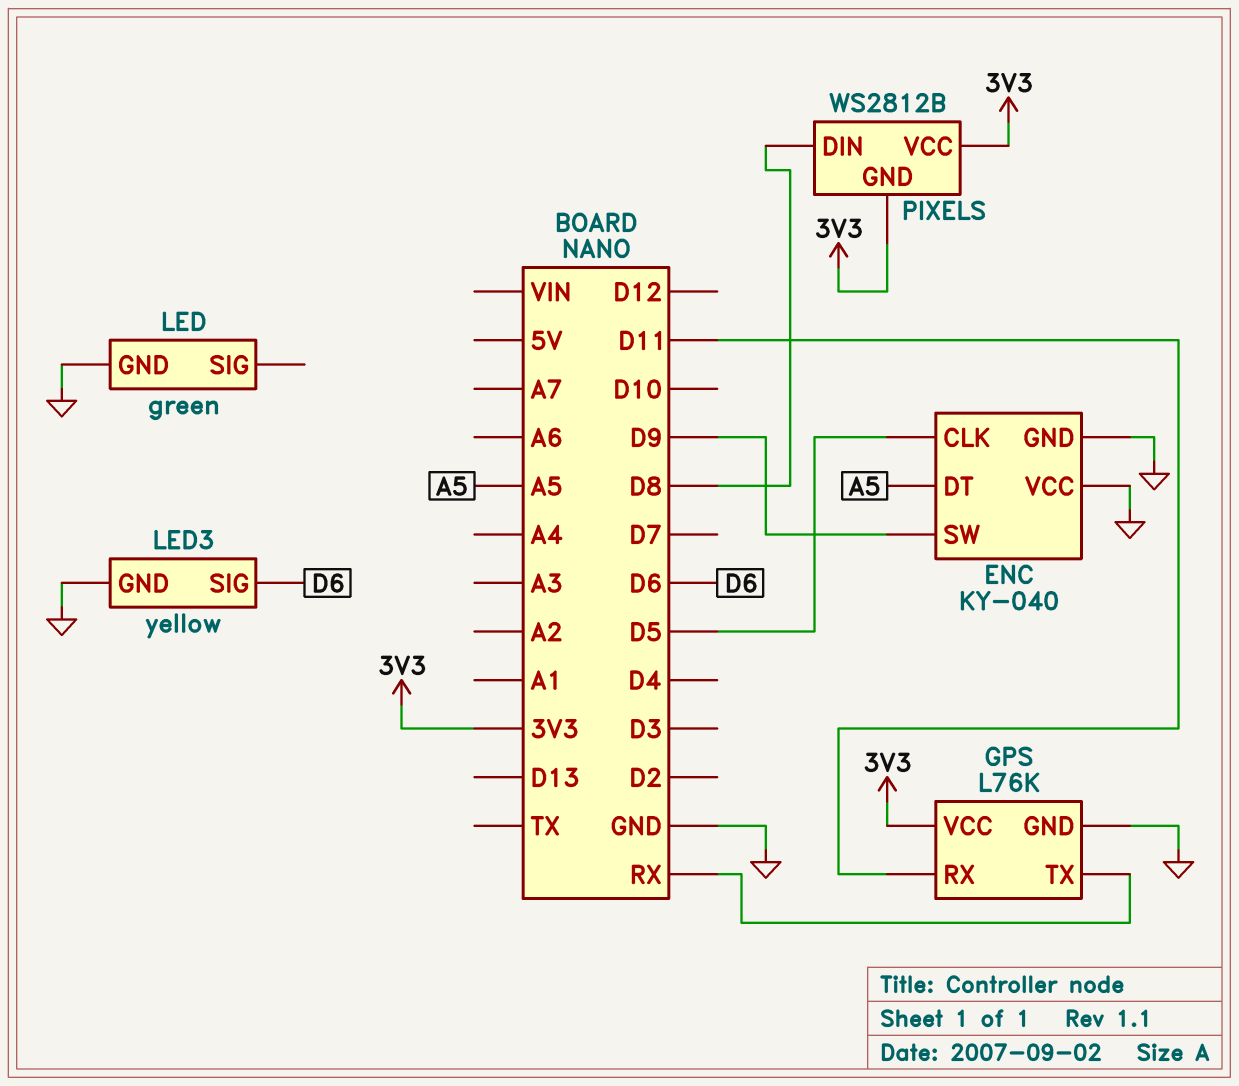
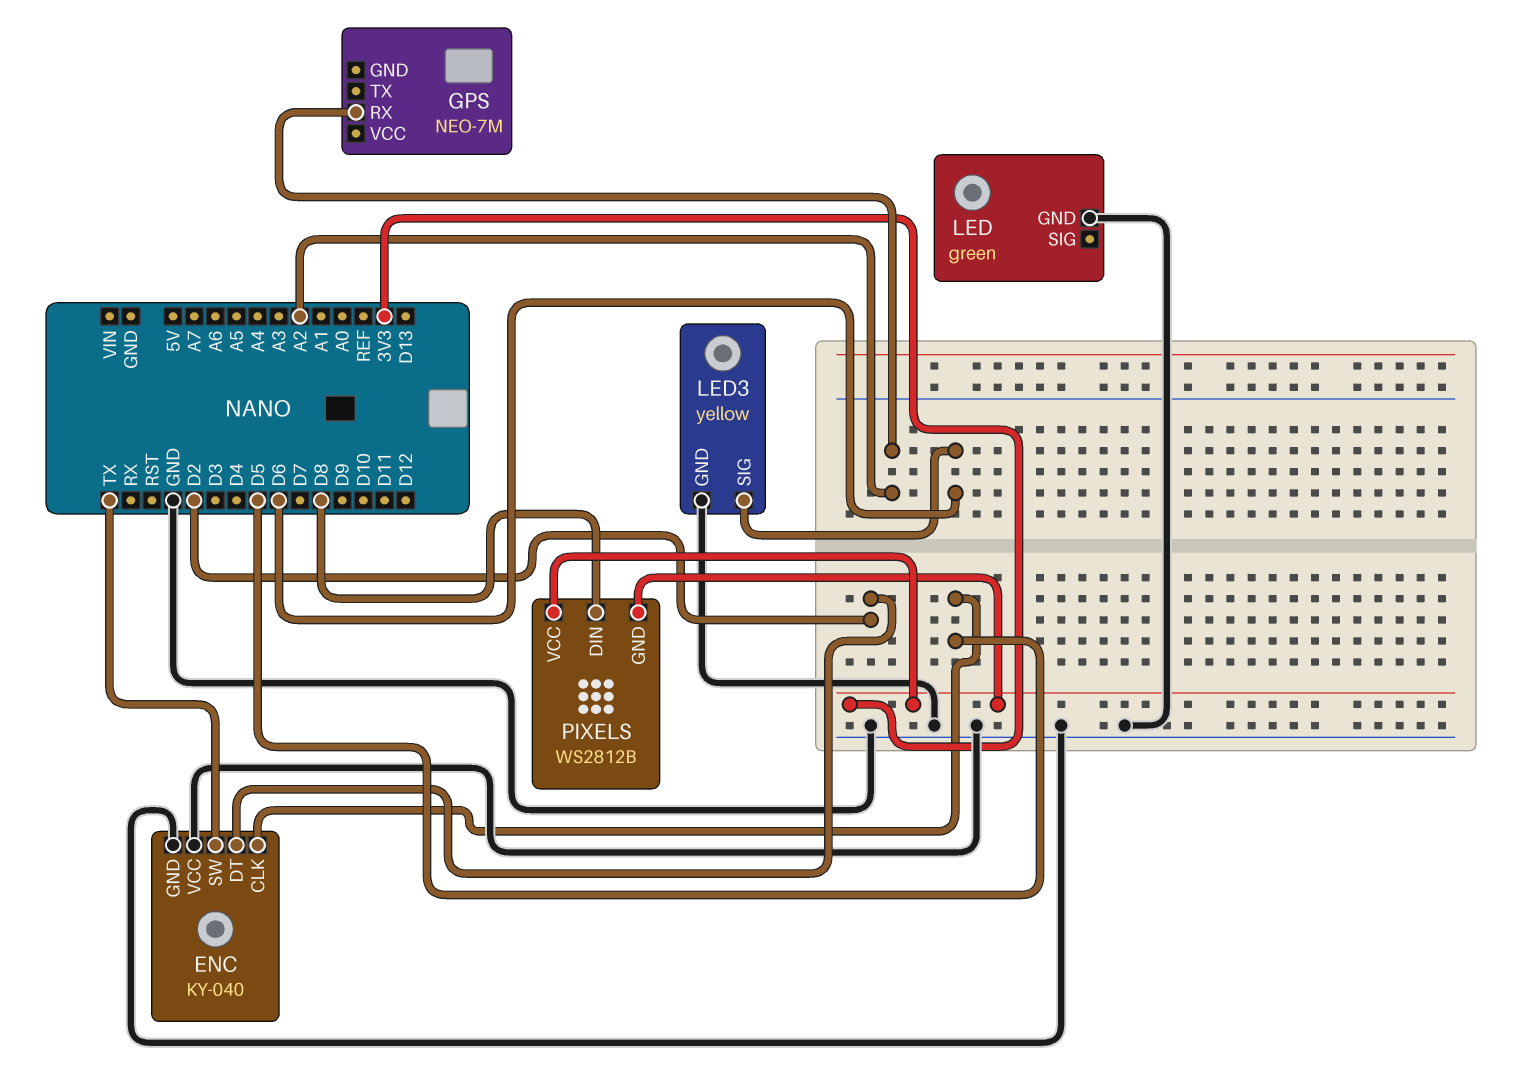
ENC pin DT: A5 -> D2
ENC pin SW: D9 -> TX
GPS: L76K -> NEO-7M
GPS pin GND: GND -> none
GPS pin RX: D11 -> A2
GPS pin TX: RX -> none
GPS pin VCC: 3V3 -> none

